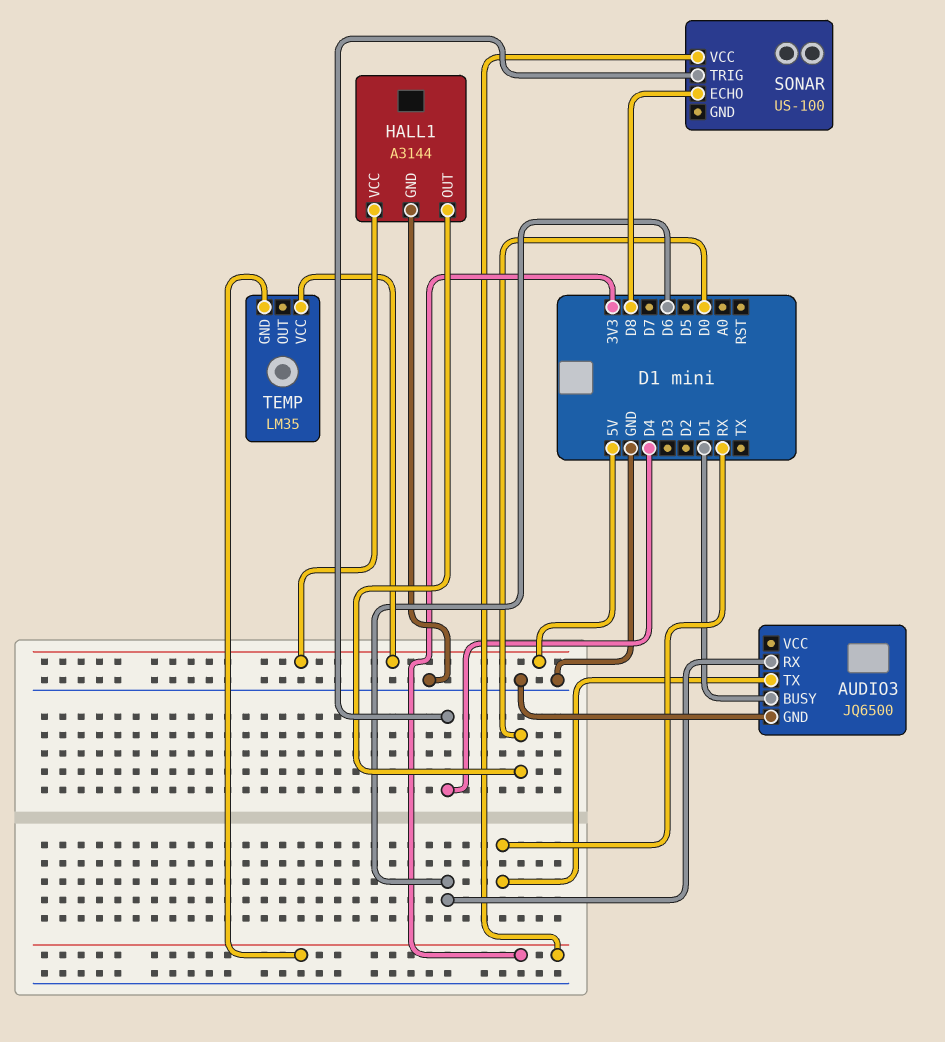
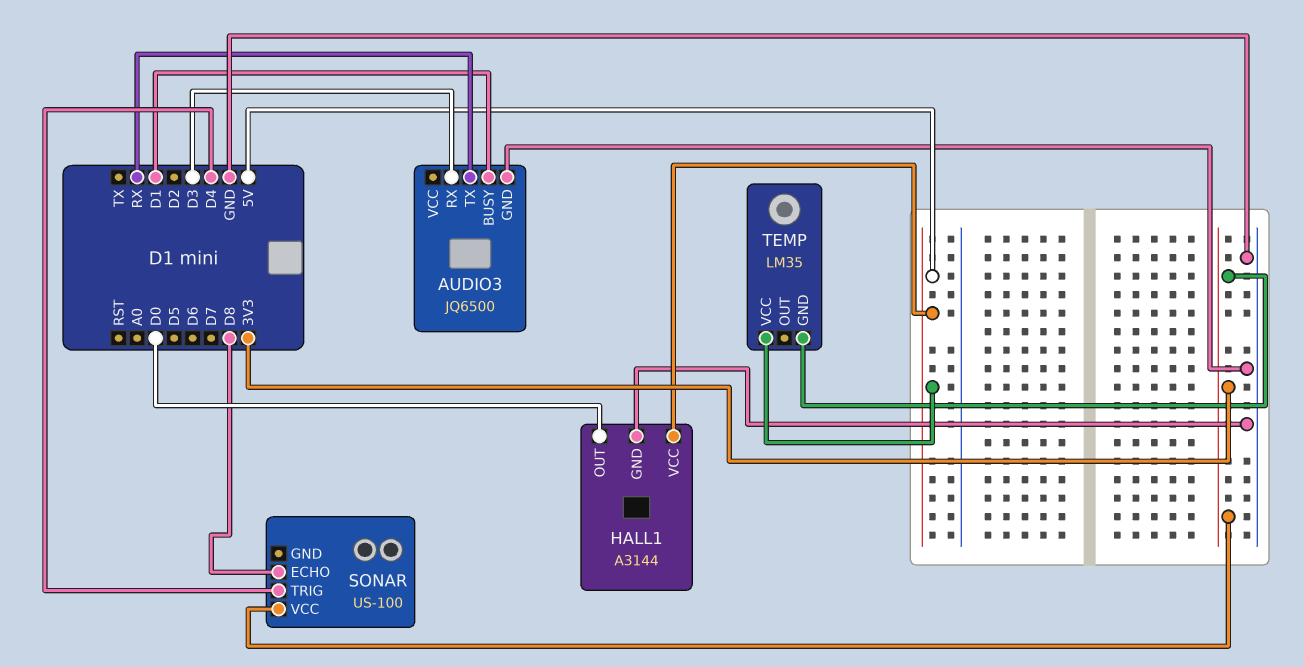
AUDIO3 pin RX: D6 -> D3

